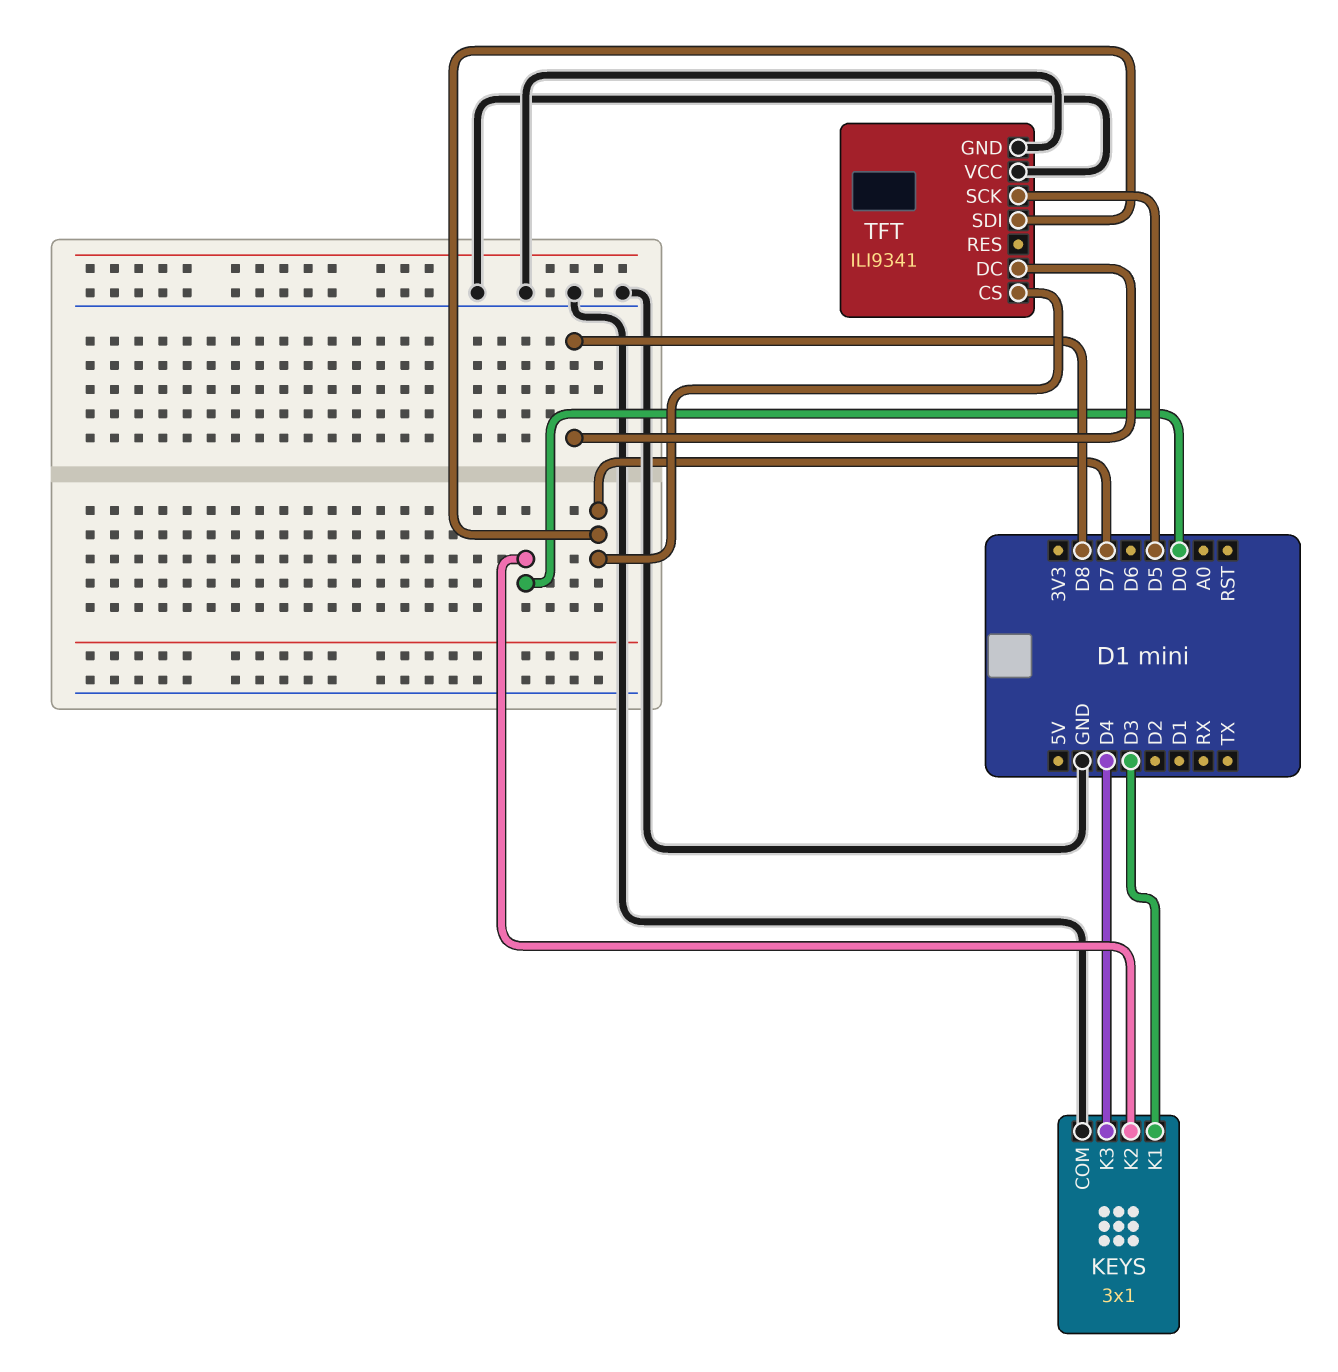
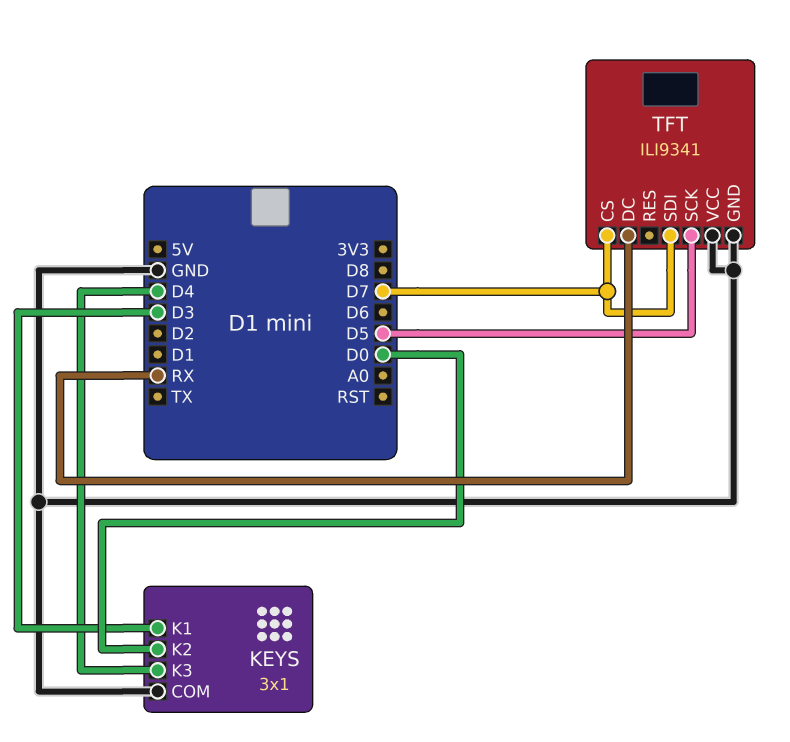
TFT pin DC: D8 -> RX

